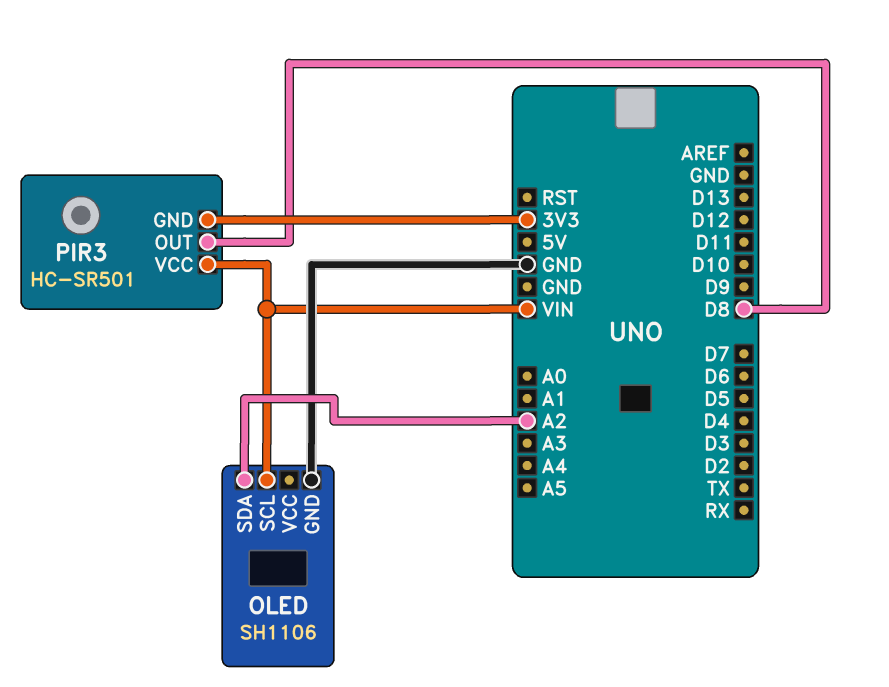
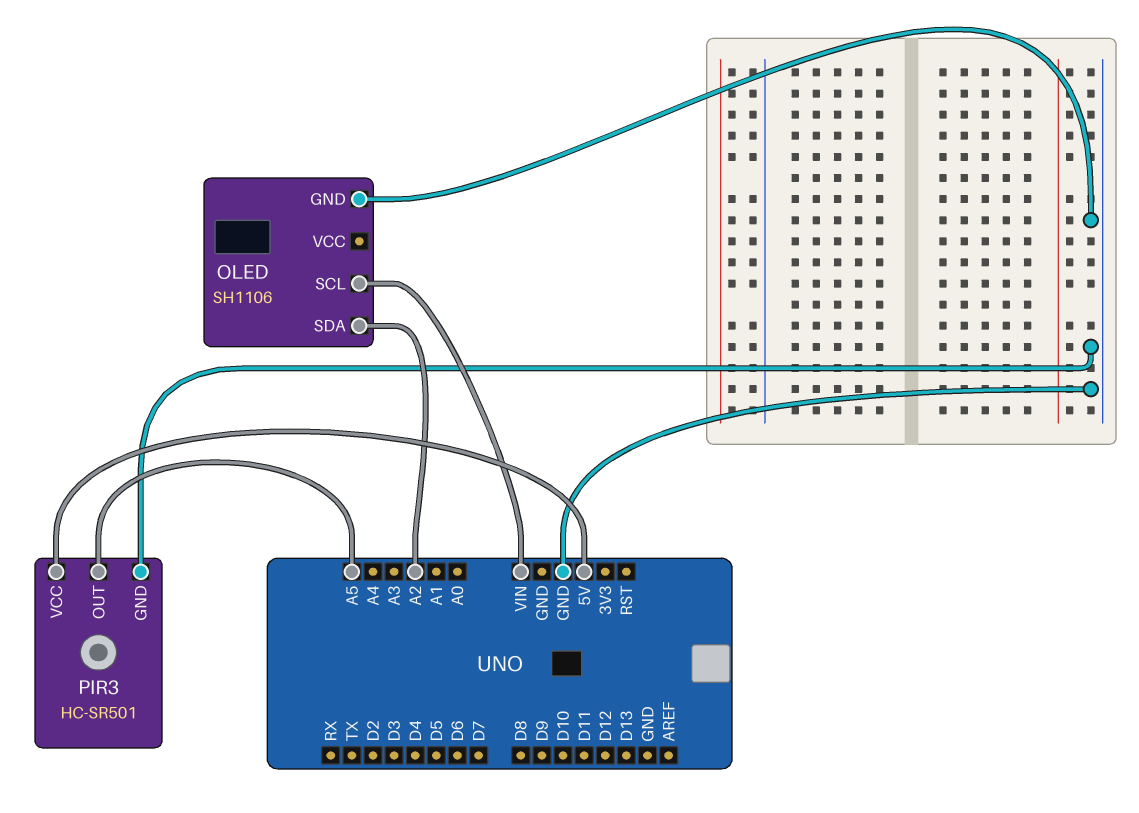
PIR3 pin GND: 3V3 -> GND
PIR3 pin OUT: D8 -> A5
PIR3 pin VCC: VIN -> 5V

